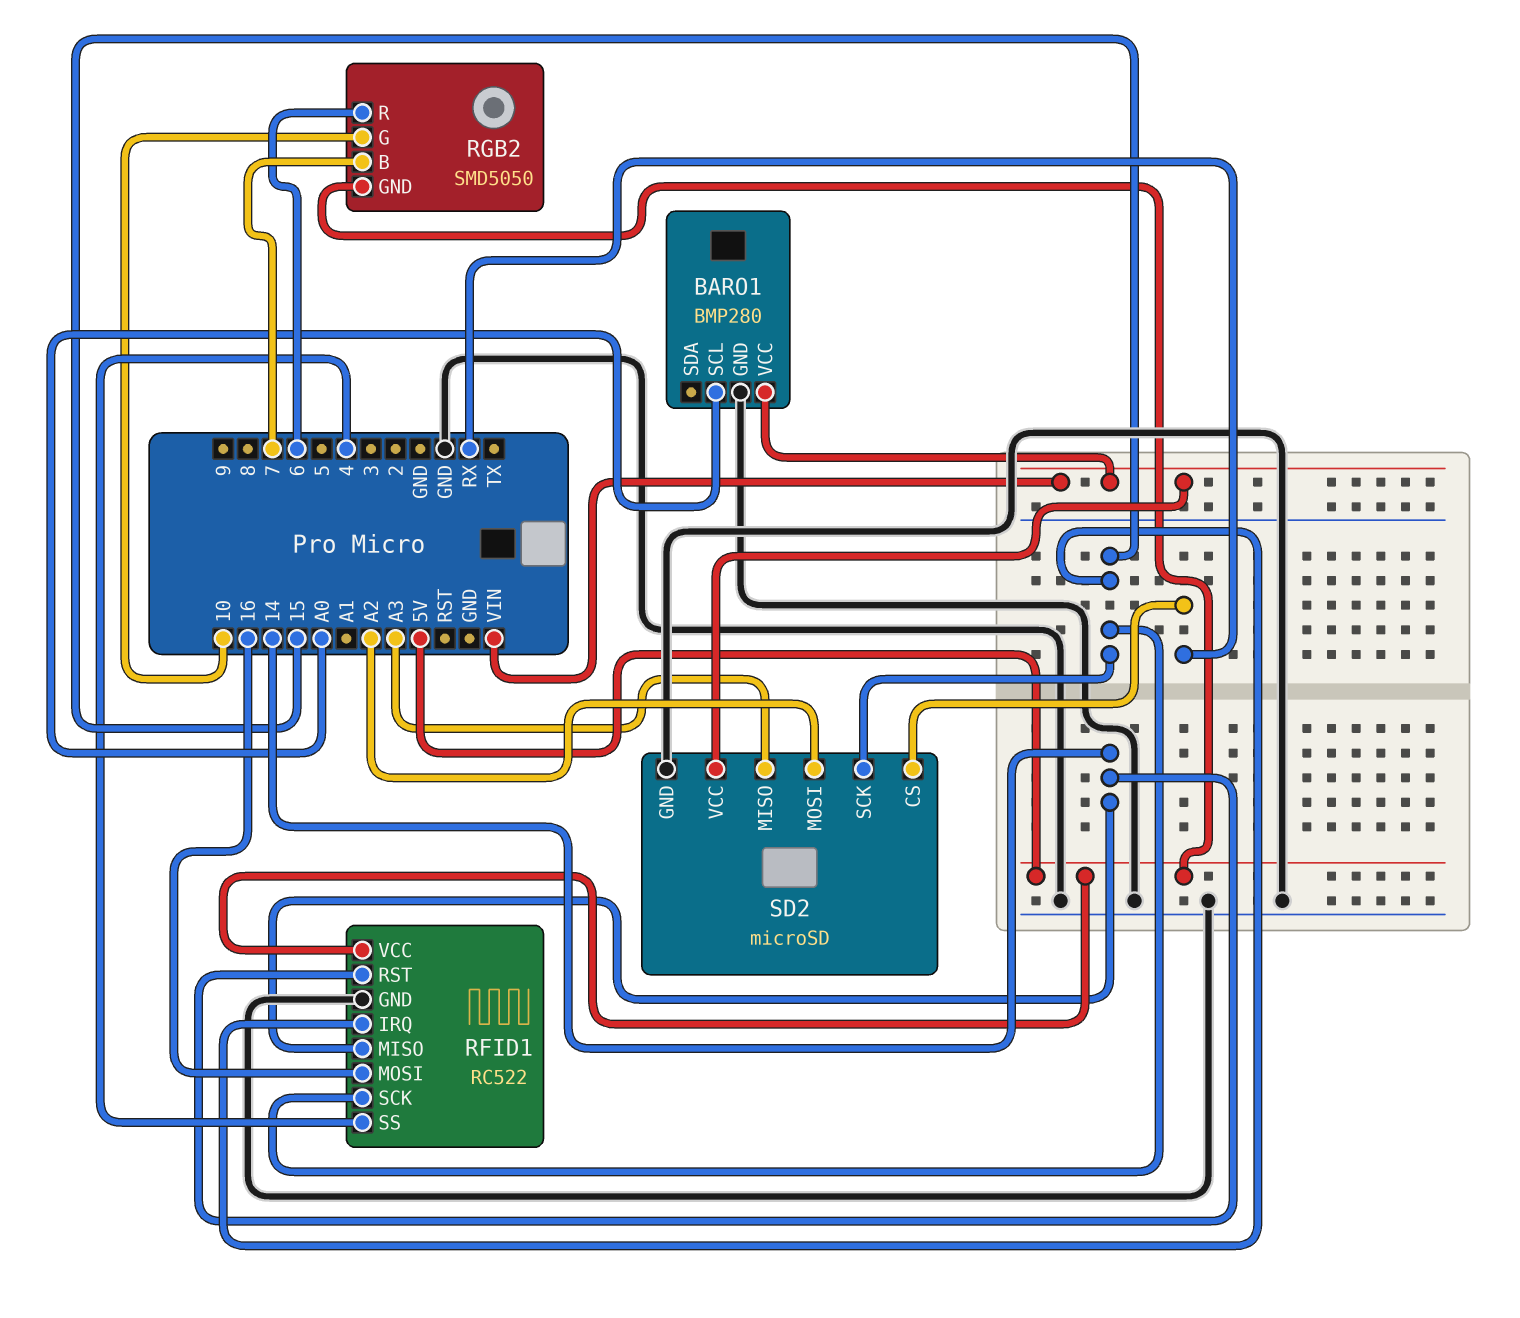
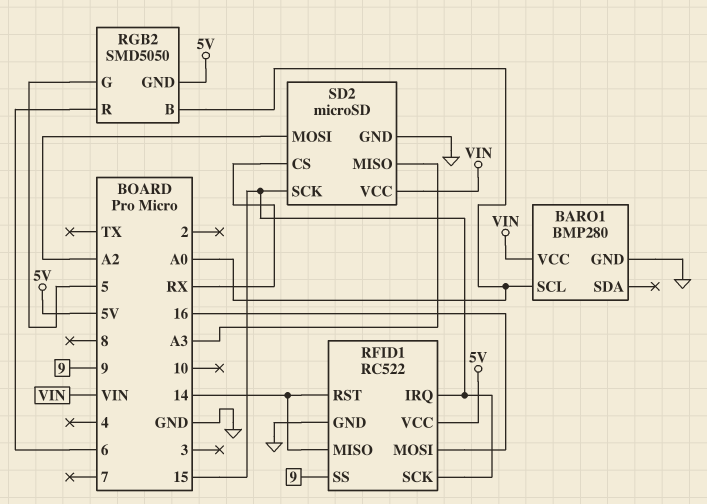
RFID1 pin SS: 4 -> 9
RGB2 pin B: 7 -> A0
RGB2 pin G: 10 -> 5

